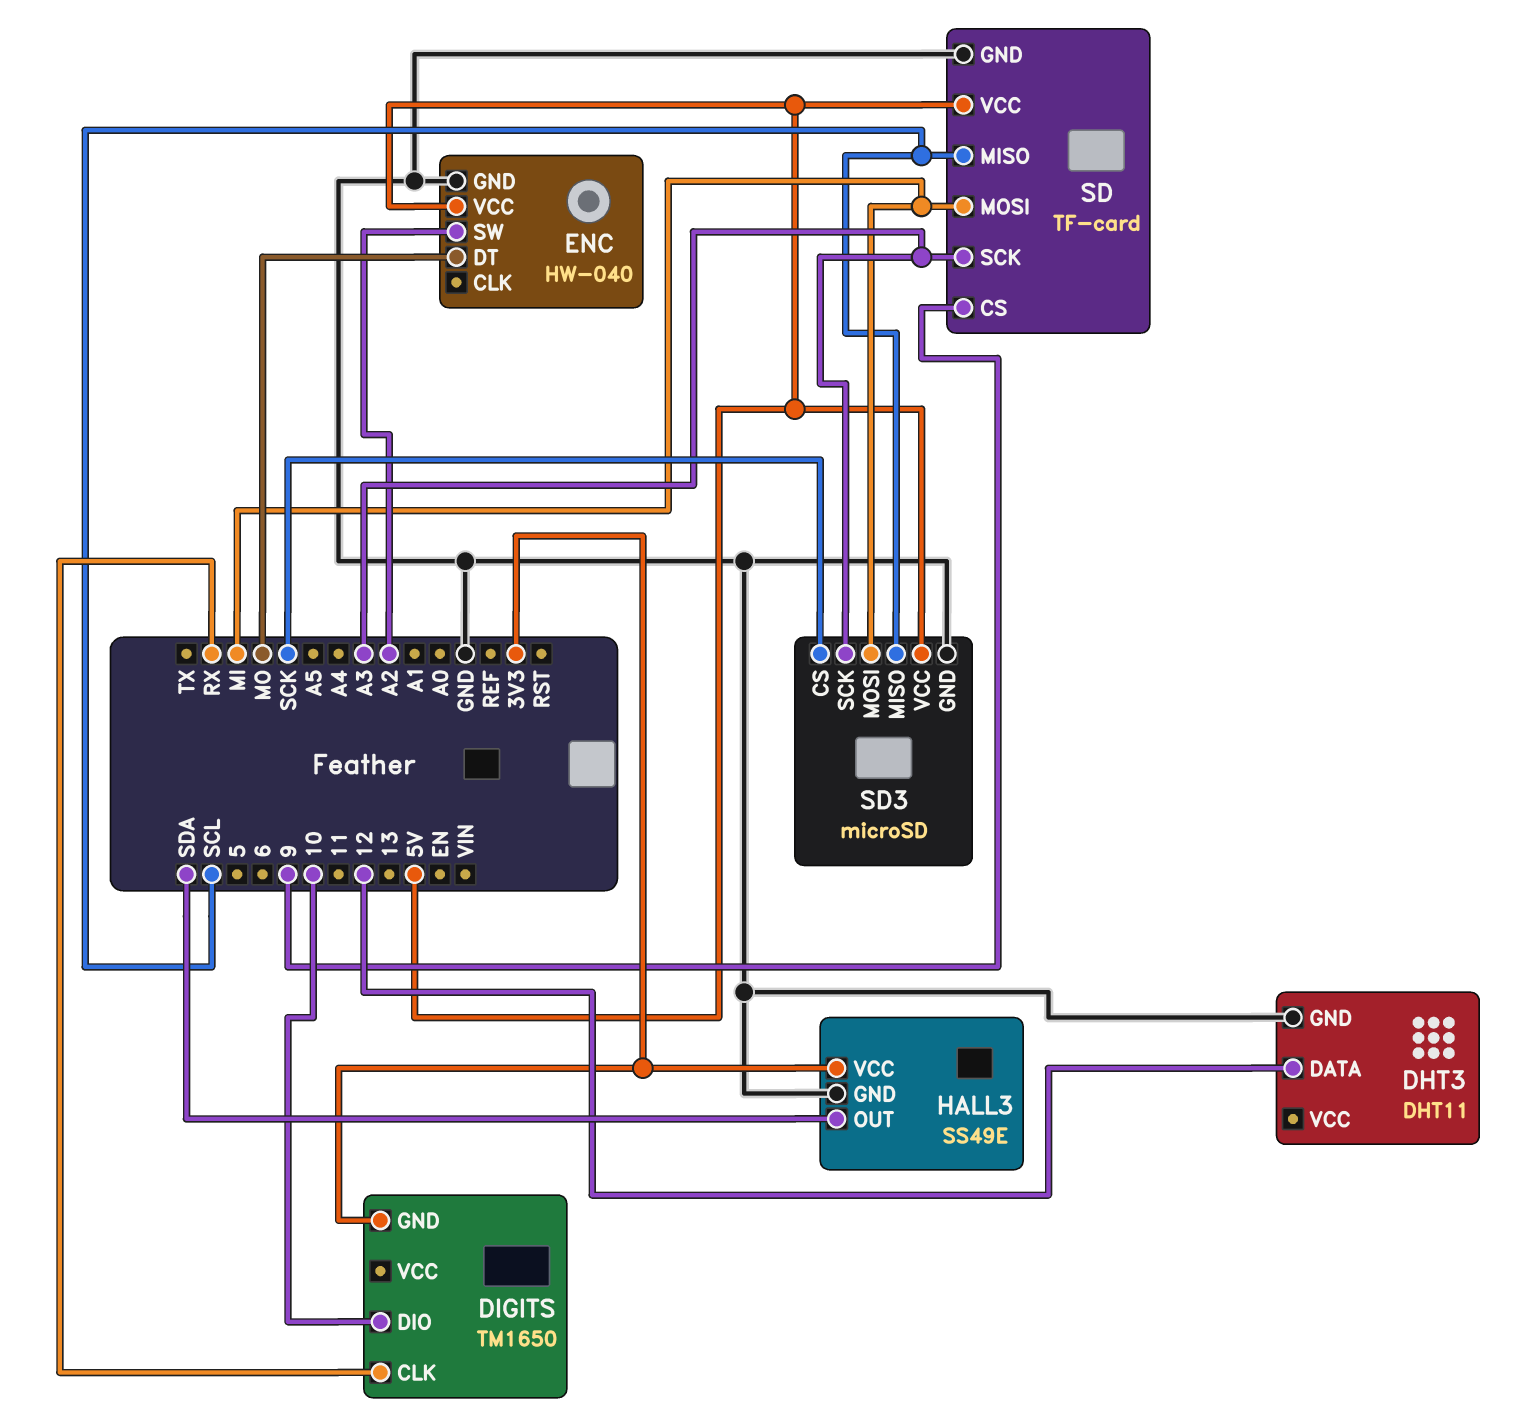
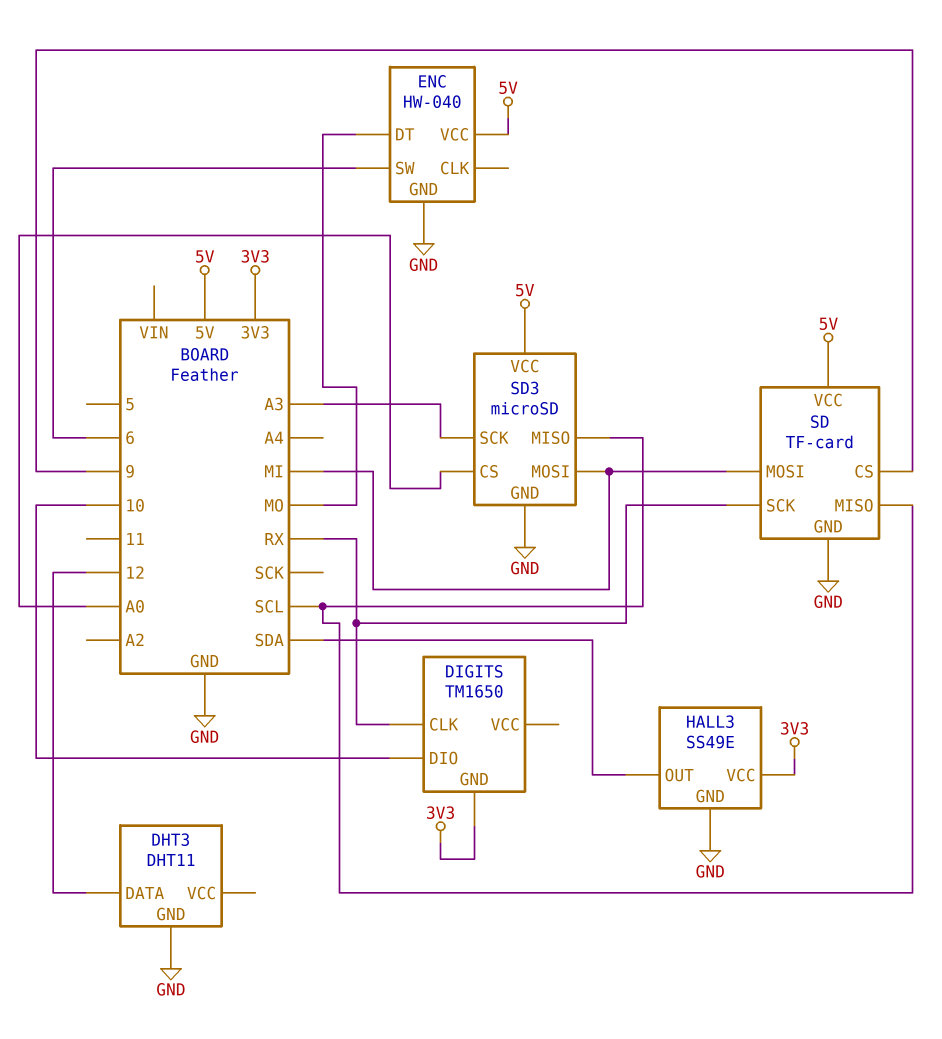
ENC pin SW: A2 -> 6
SD pin SCK: A3 -> RX
SD3 pin CS: SCK -> A0

